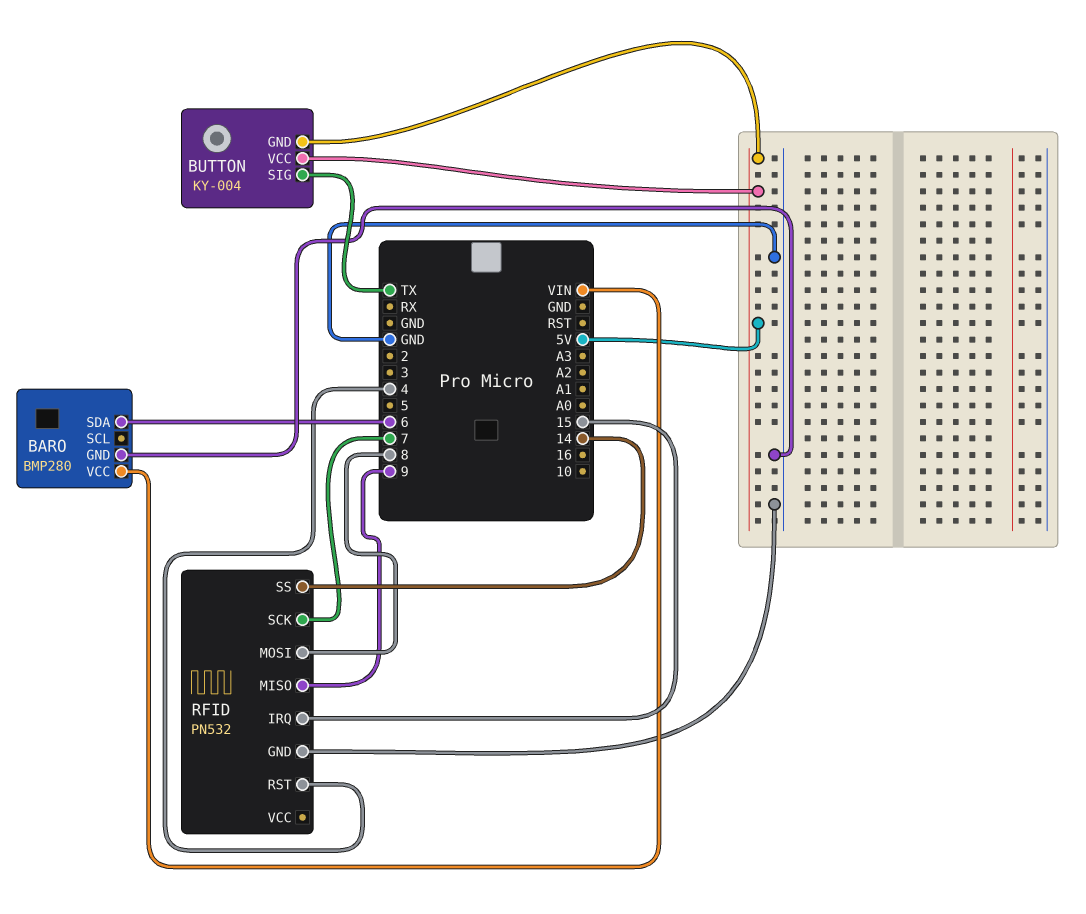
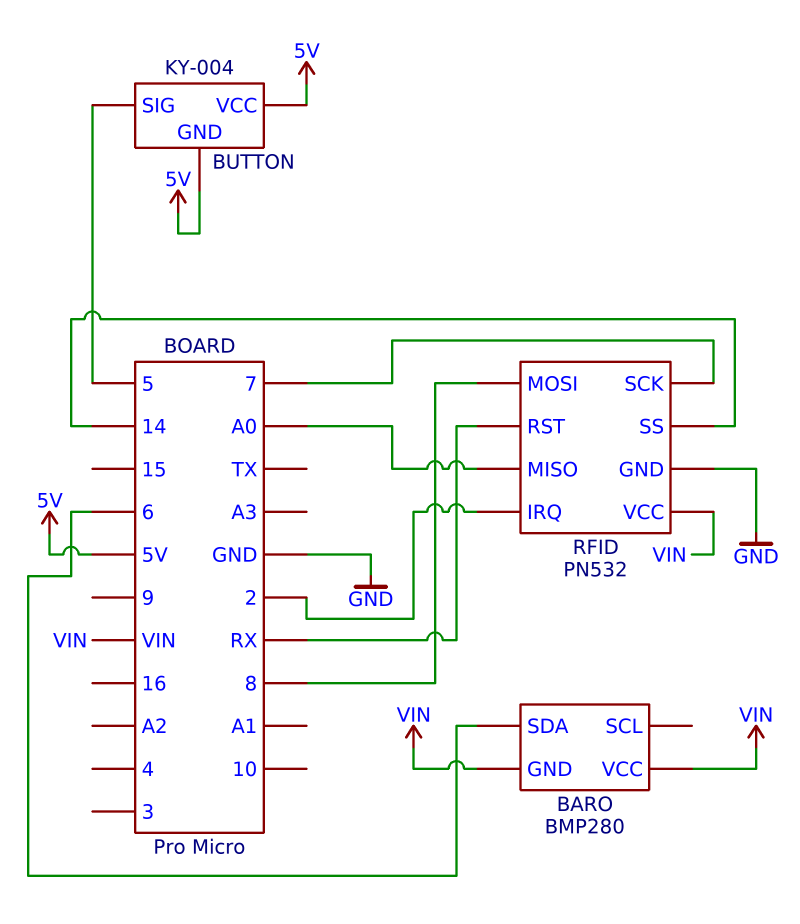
BARO pin GND: GND -> VIN
BUTTON pin SIG: TX -> 5
RFID pin IRQ: 15 -> 2
RFID pin MISO: 9 -> A0
RFID pin RST: 4 -> RX
RFID pin VCC: none -> VIN

